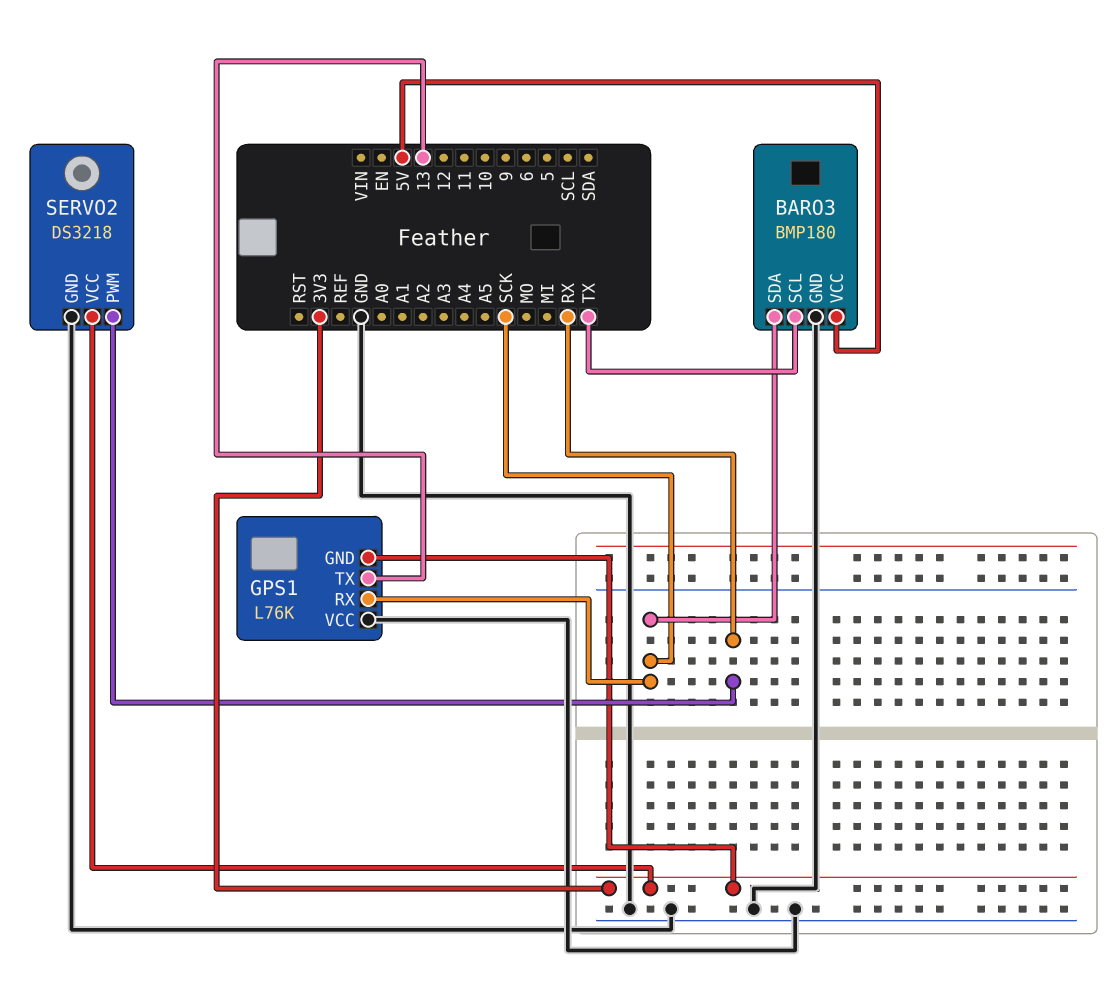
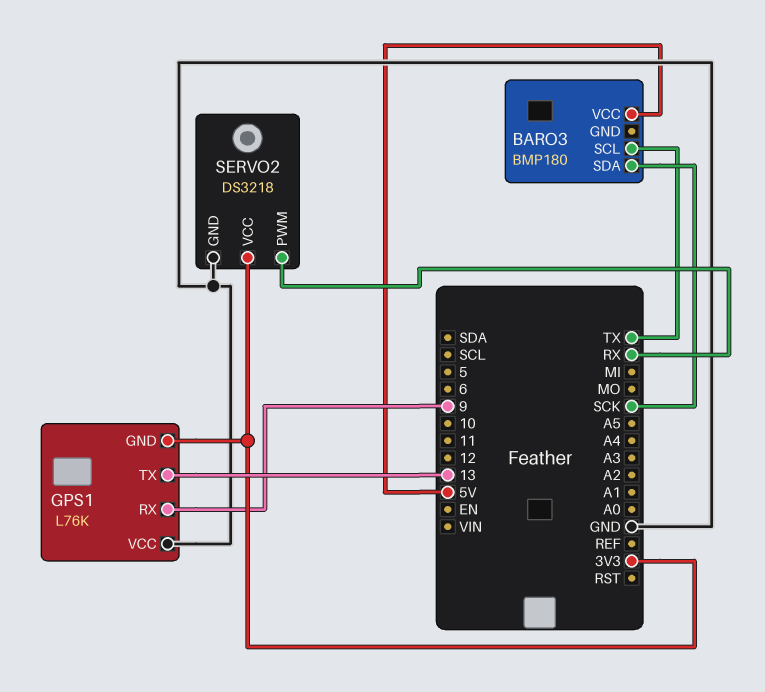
BARO3 pin GND: GND -> none
GPS1 pin RX: SCK -> 9

